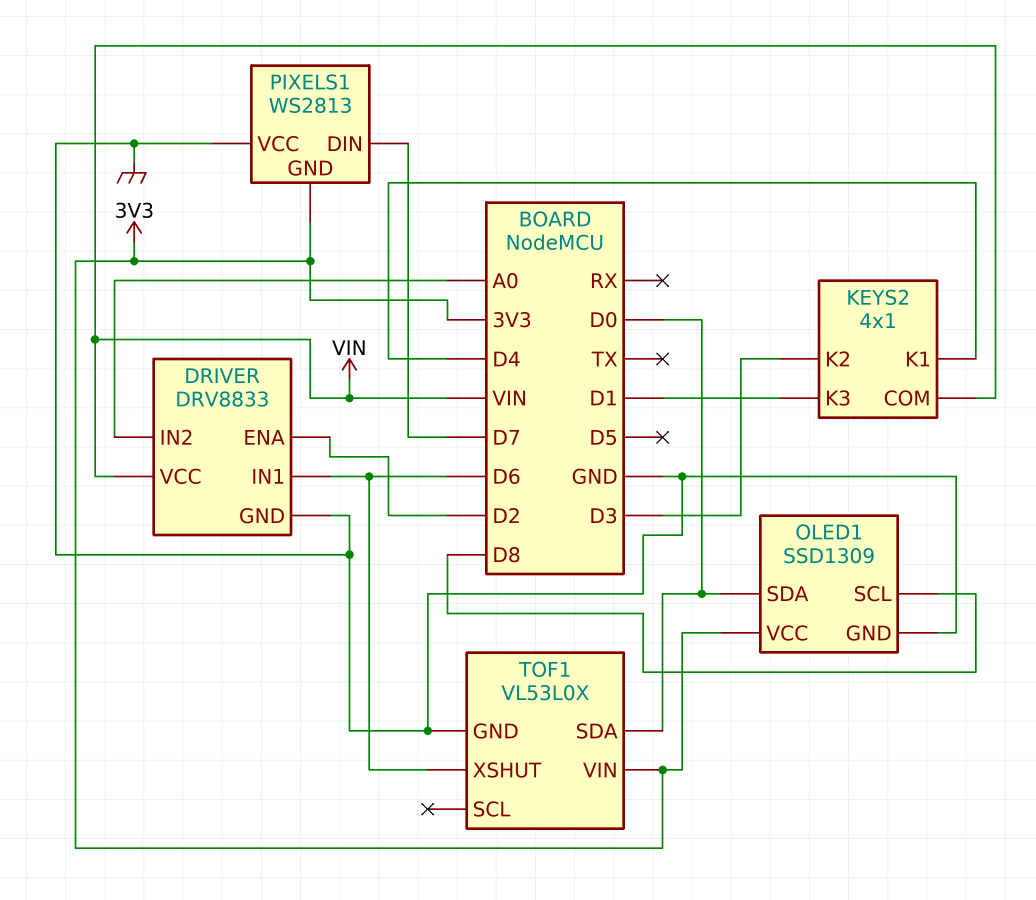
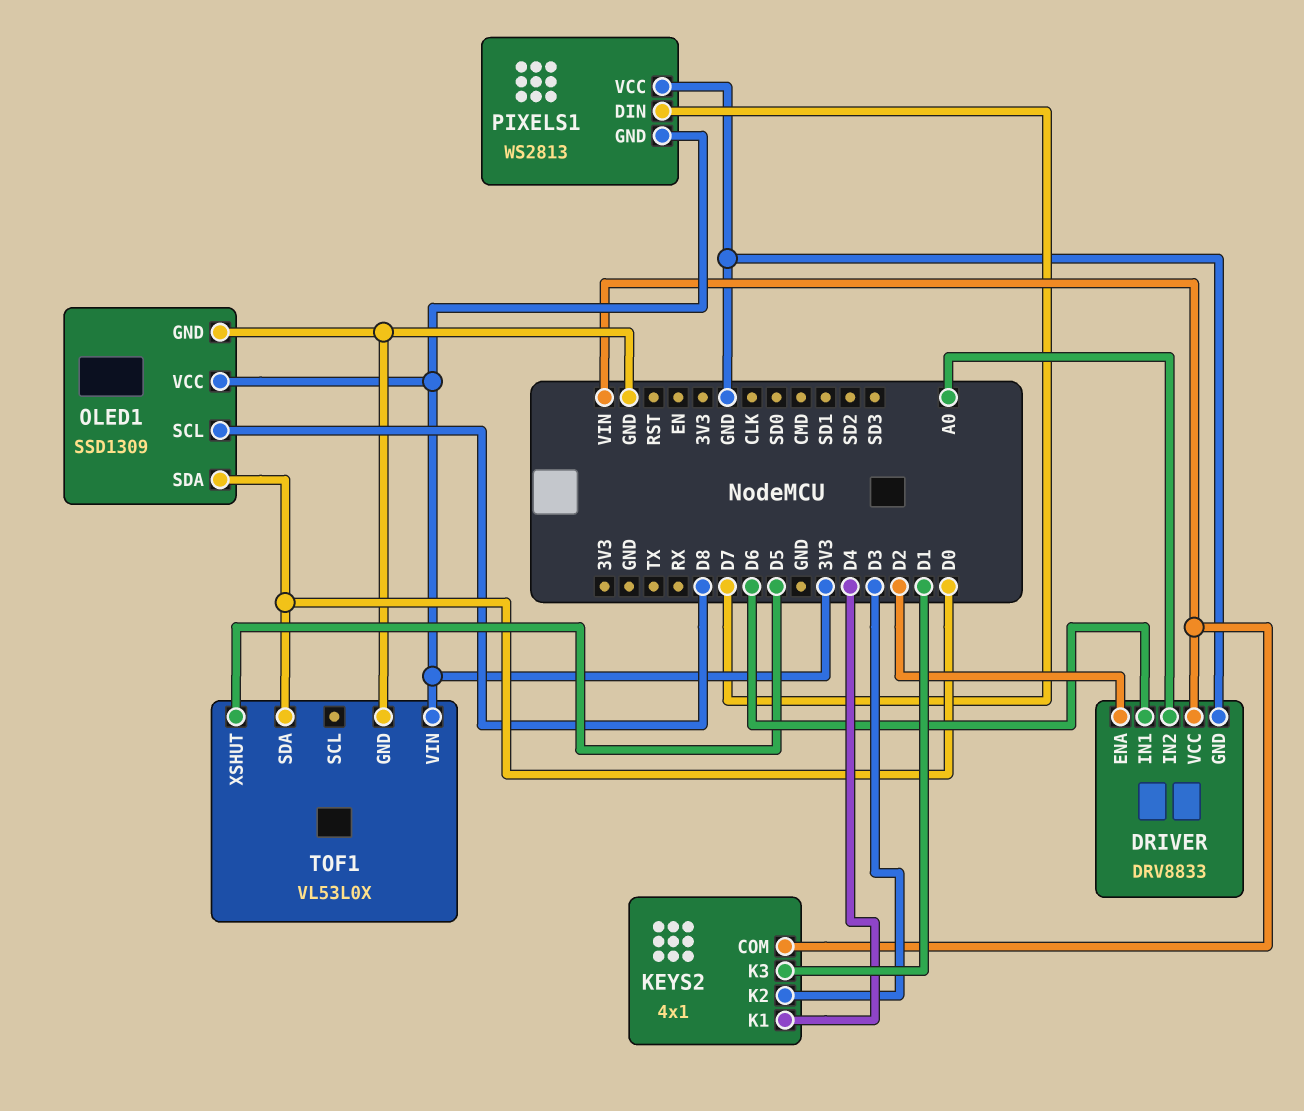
TOF1 pin XSHUT: D6 -> D5

